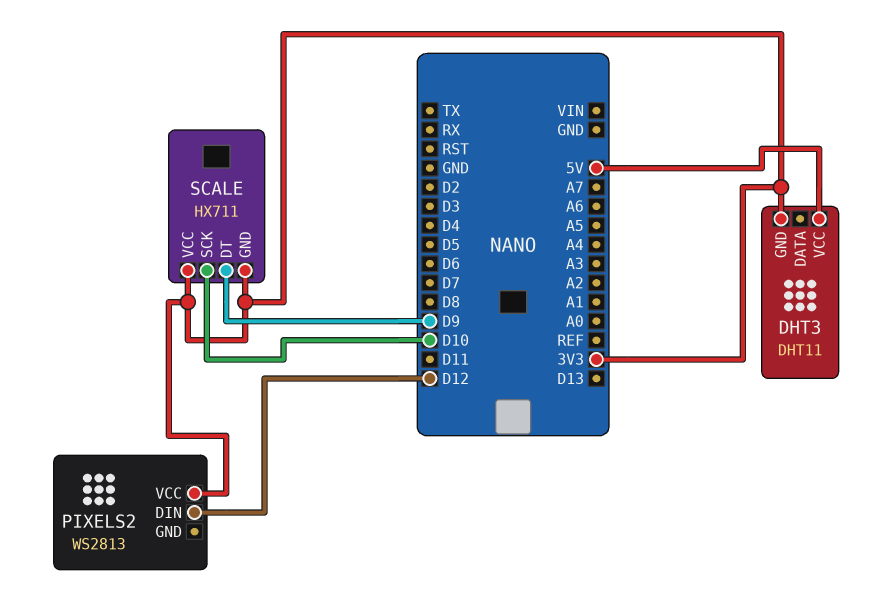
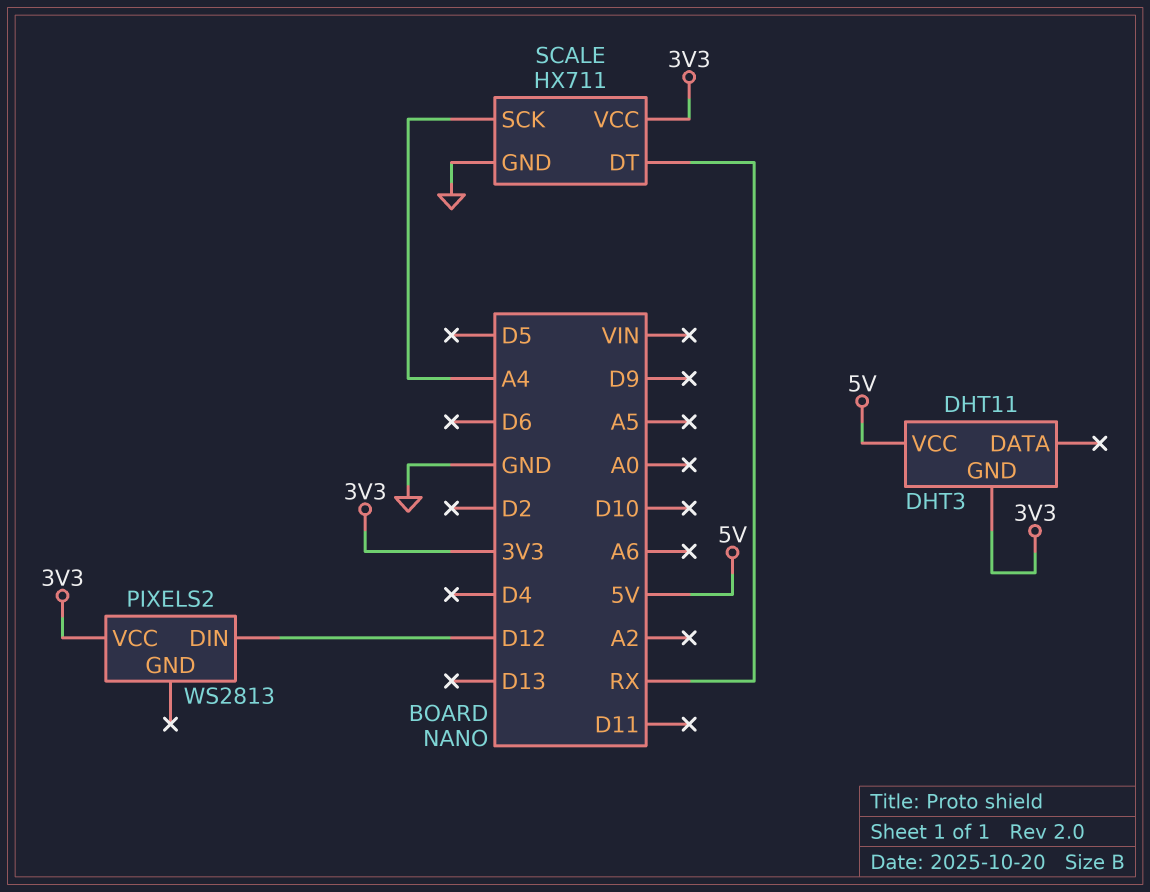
SCALE pin DT: D9 -> RX
SCALE pin GND: 3V3 -> GND
SCALE pin SCK: D10 -> A4

